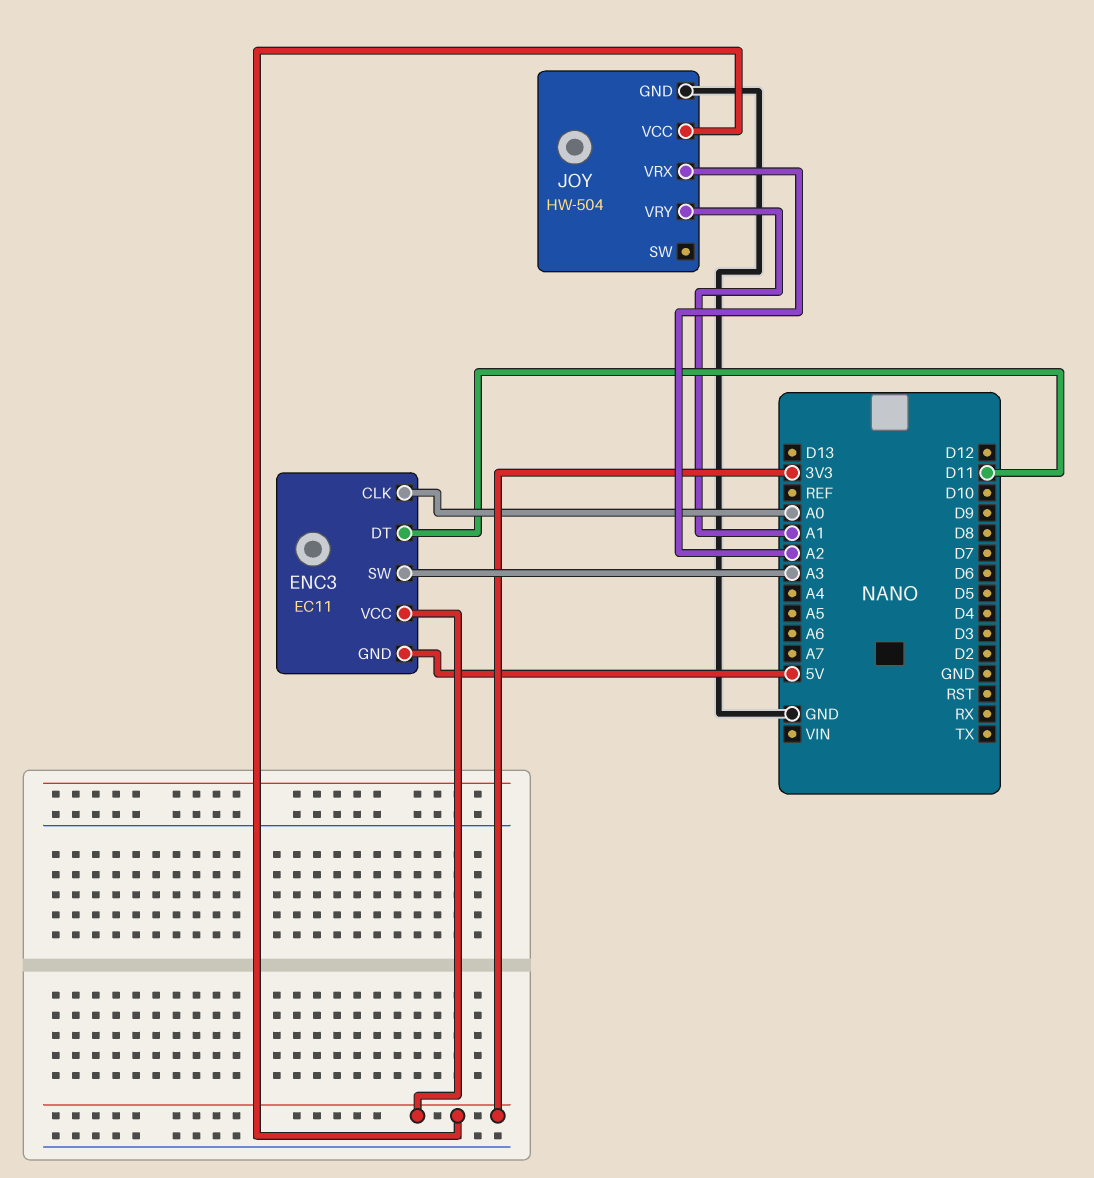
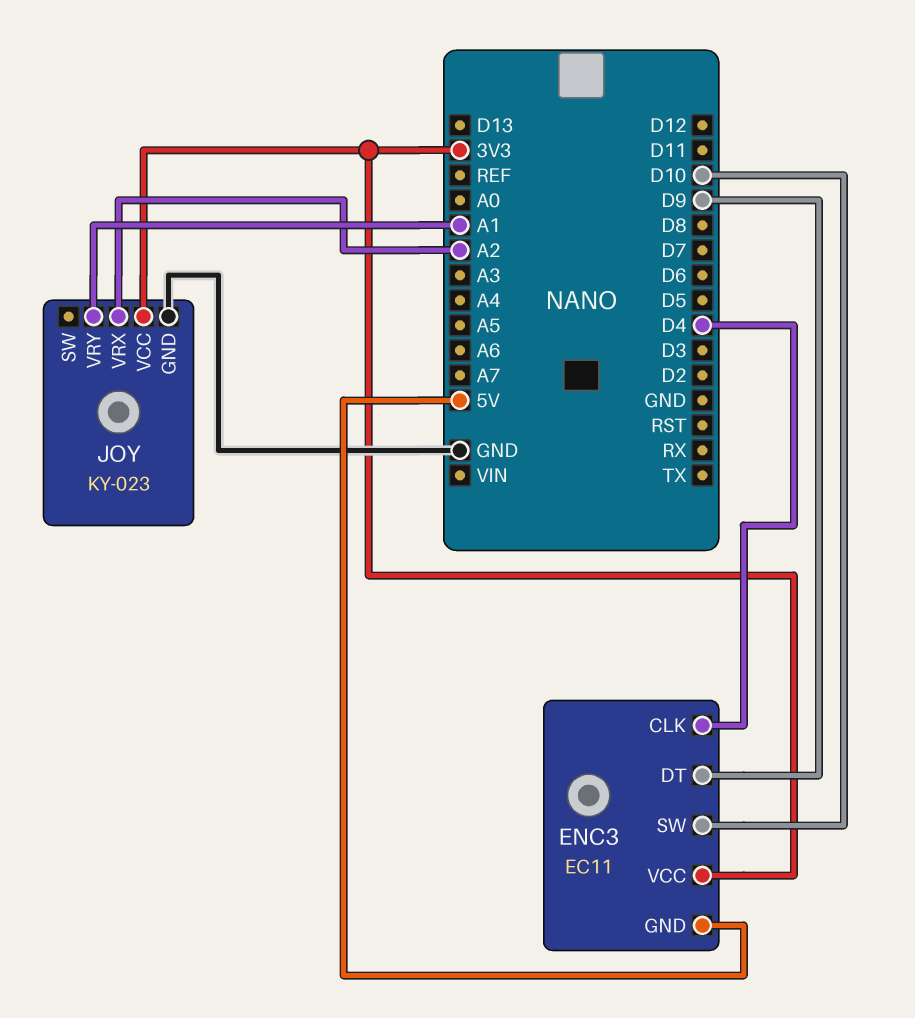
ENC3 pin CLK: A0 -> D4
ENC3 pin DT: D11 -> D9
ENC3 pin SW: A3 -> D10
JOY: HW-504 -> KY-023

